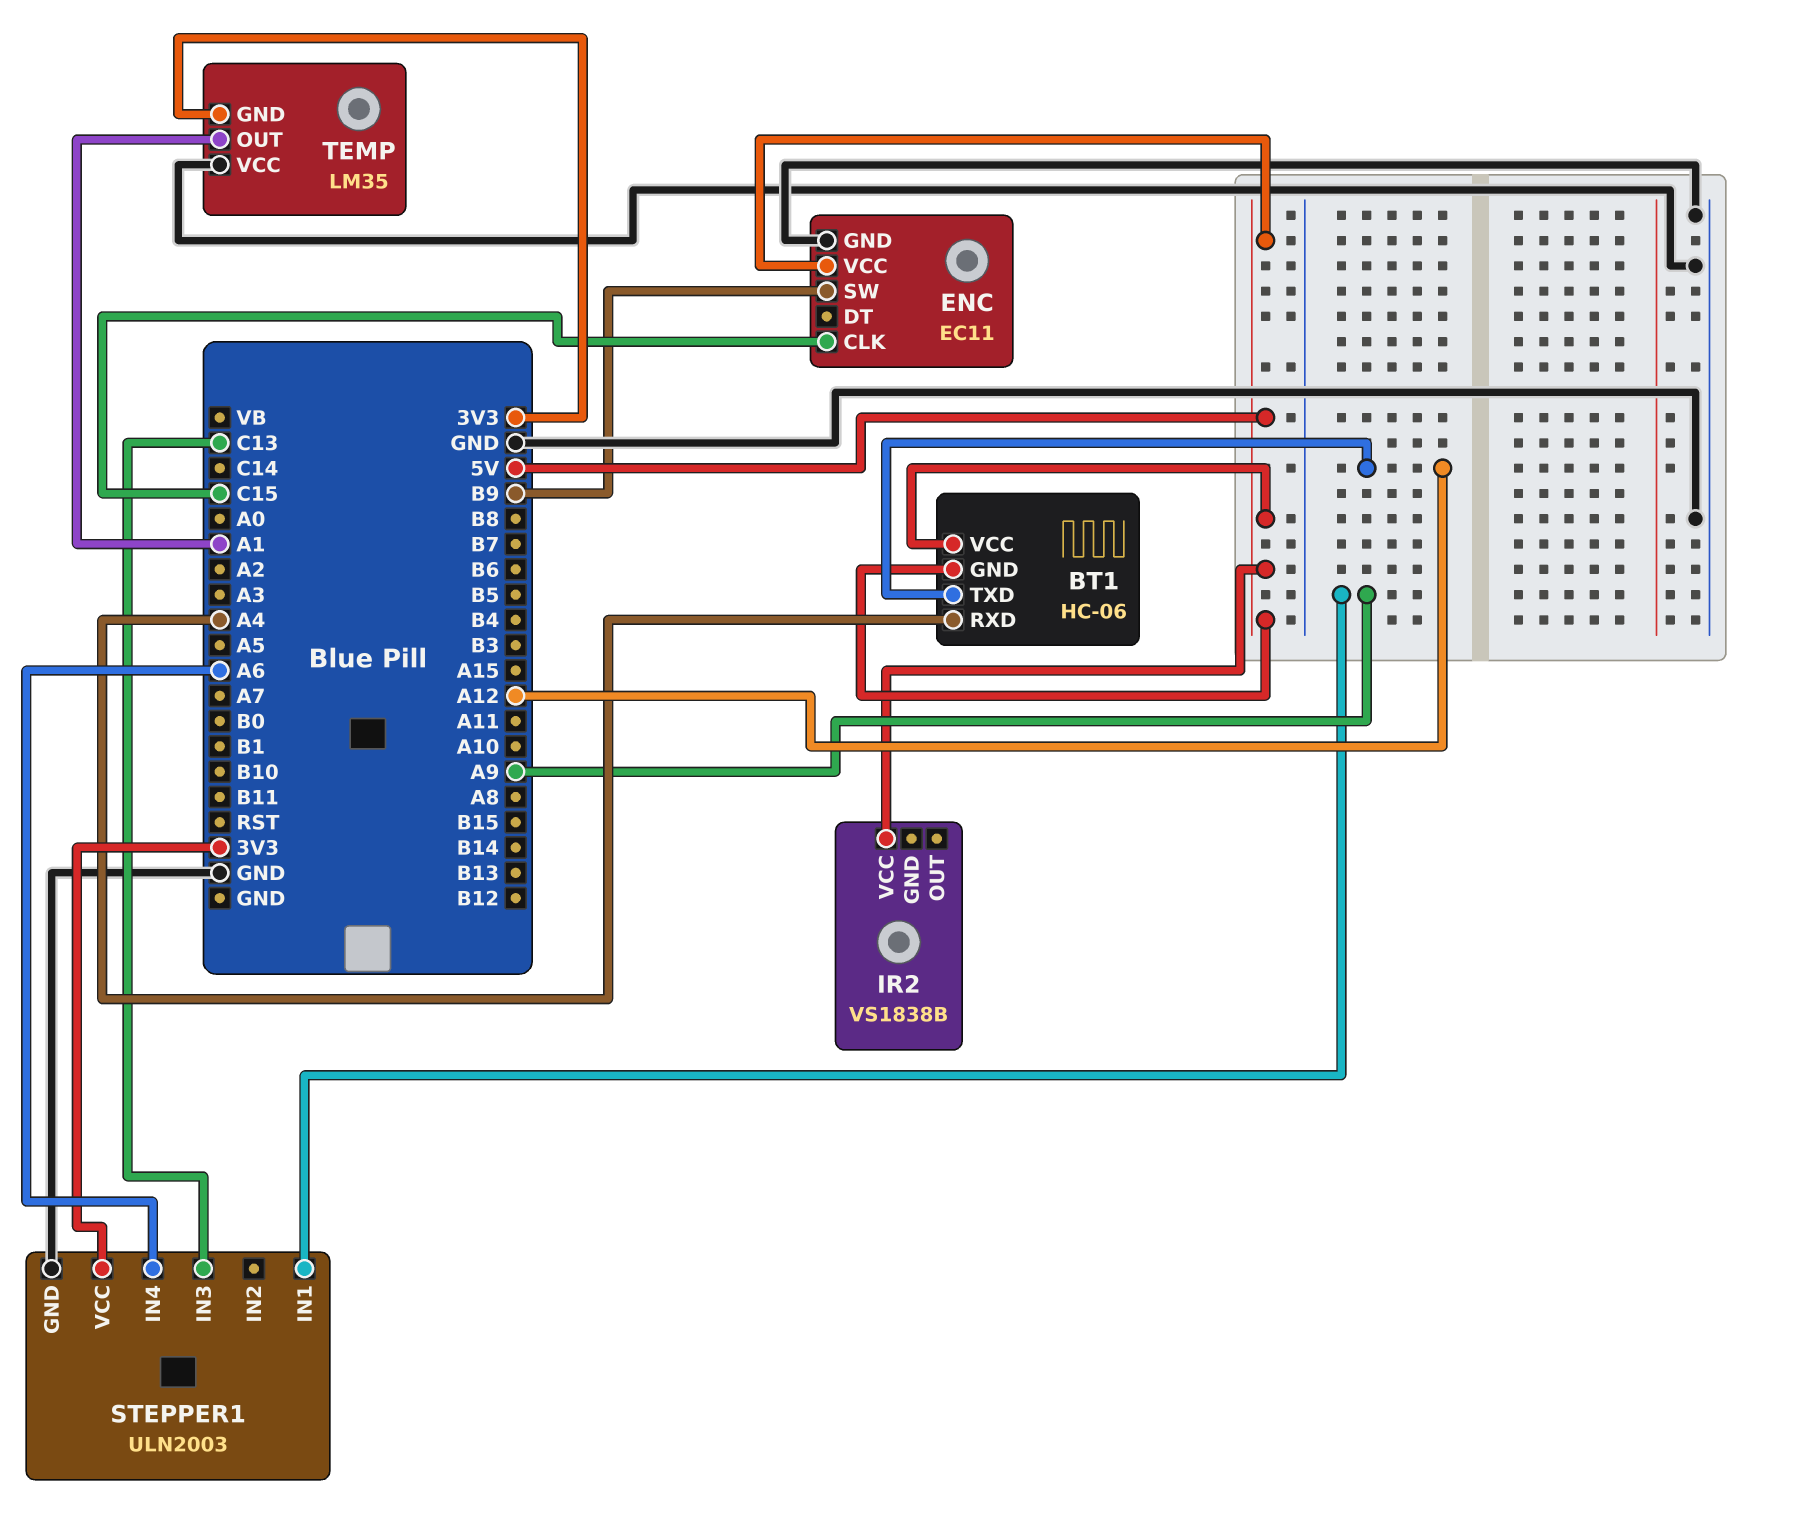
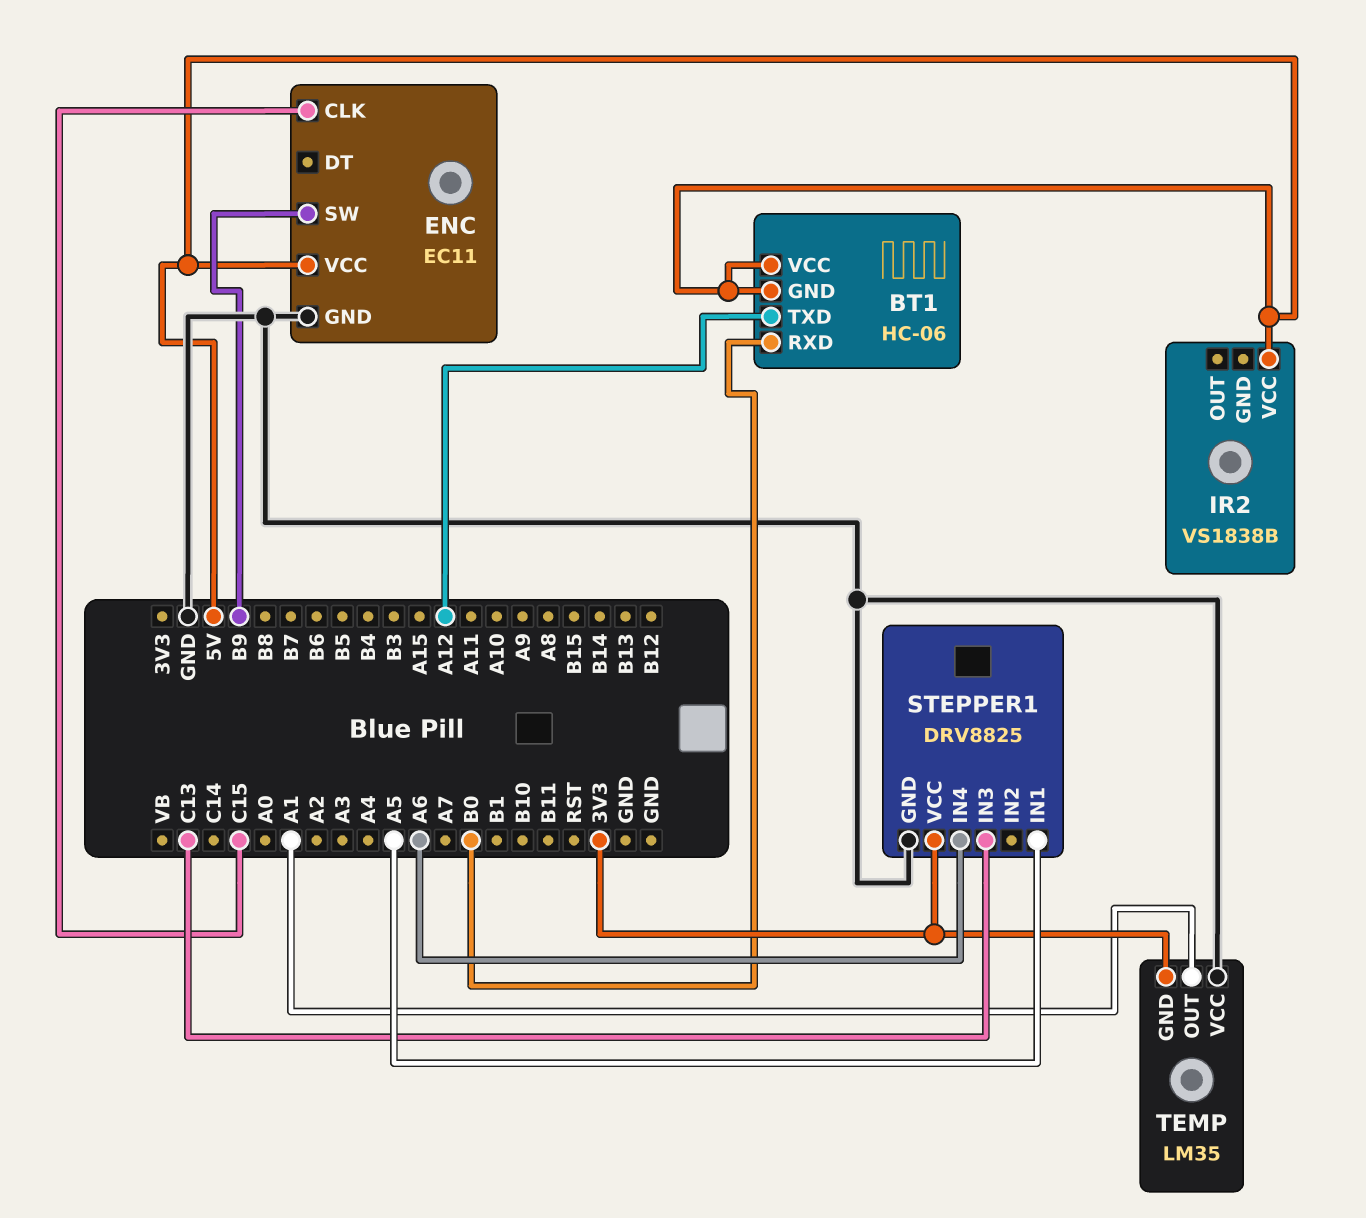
BT1 pin RXD: A4 -> B0
STEPPER1: ULN2003 -> DRV8825
STEPPER1 pin IN1: A9 -> A5

